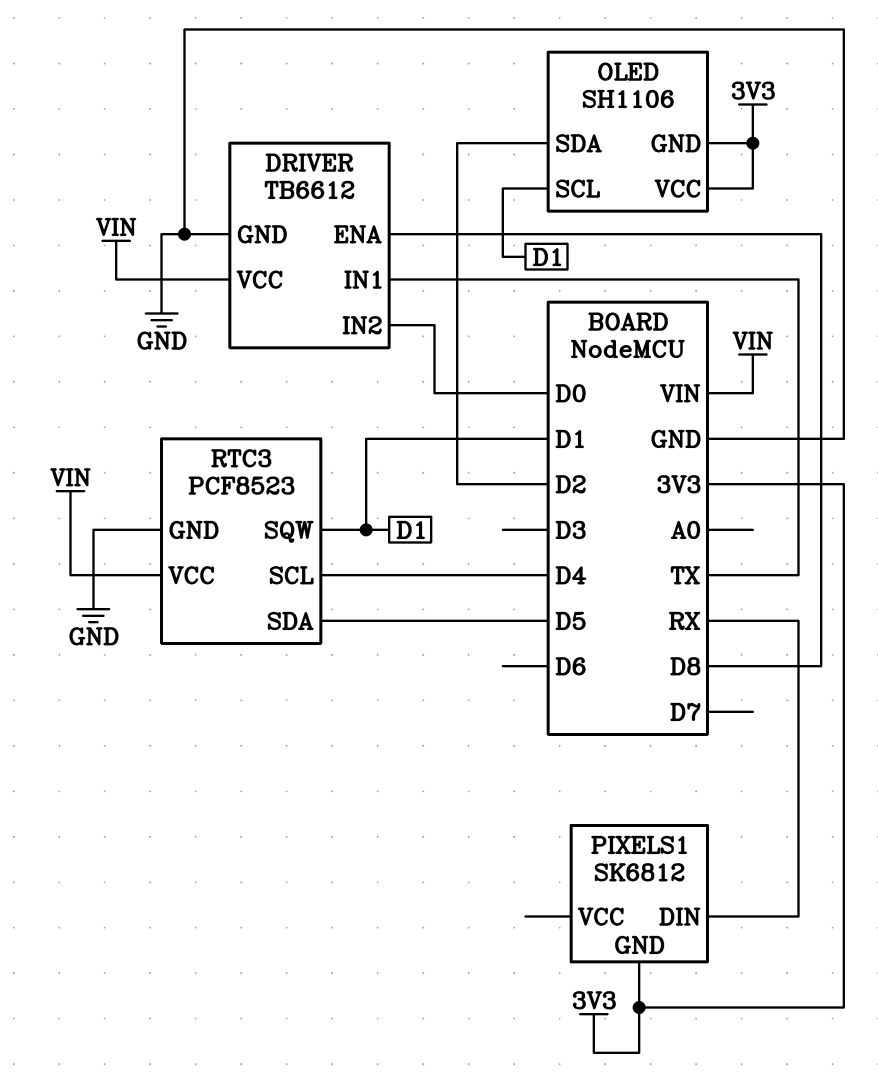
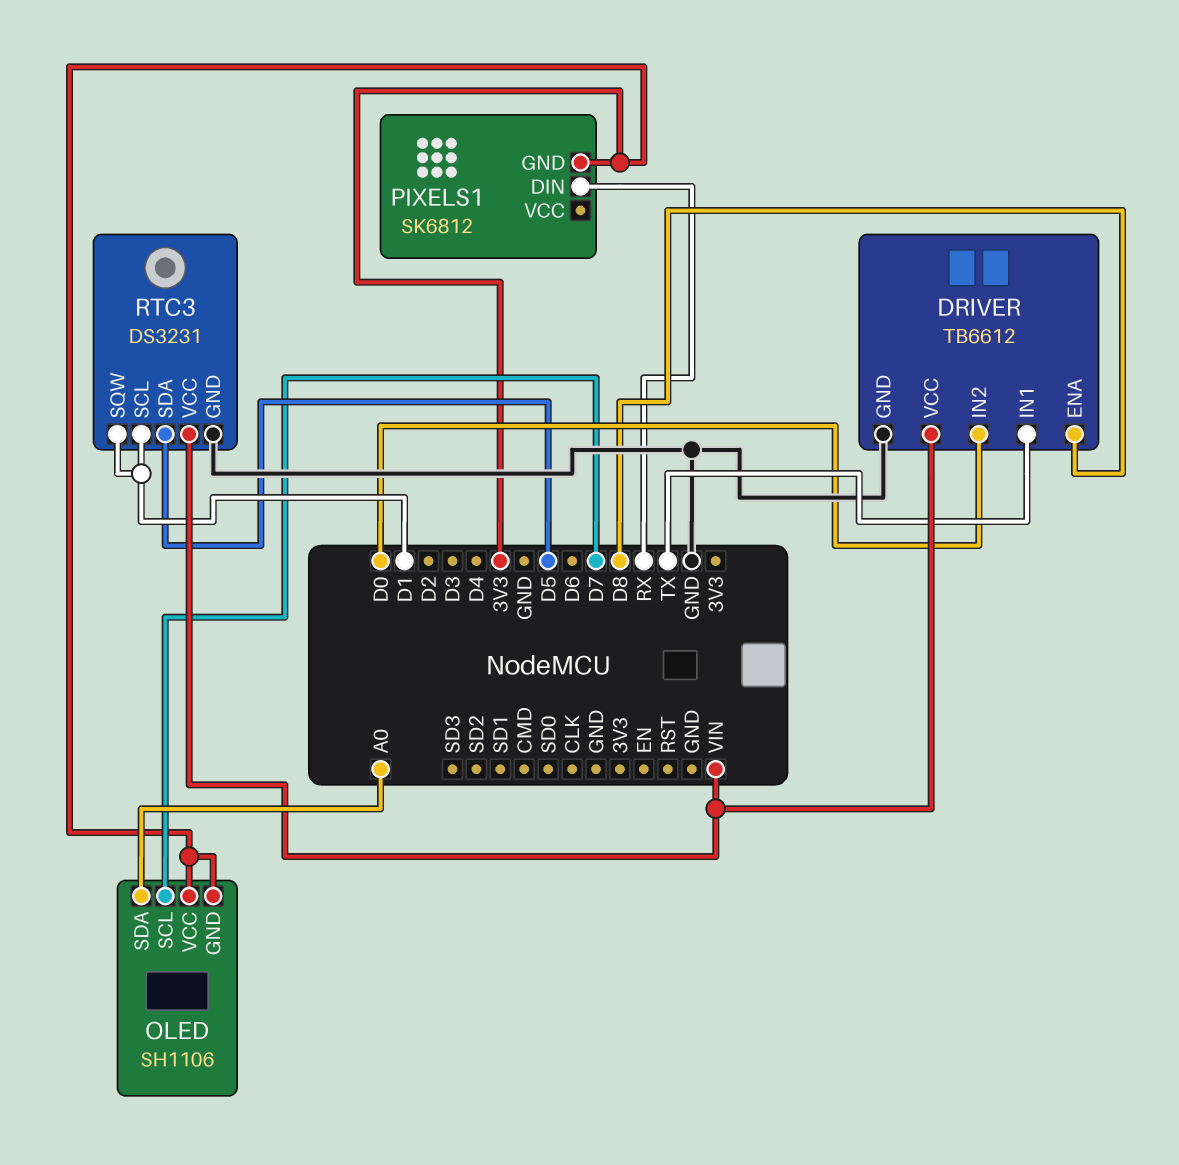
OLED pin SCL: D1 -> D7
OLED pin SDA: D2 -> A0
RTC3: PCF8523 -> DS3231
RTC3 pin SCL: D4 -> D1

